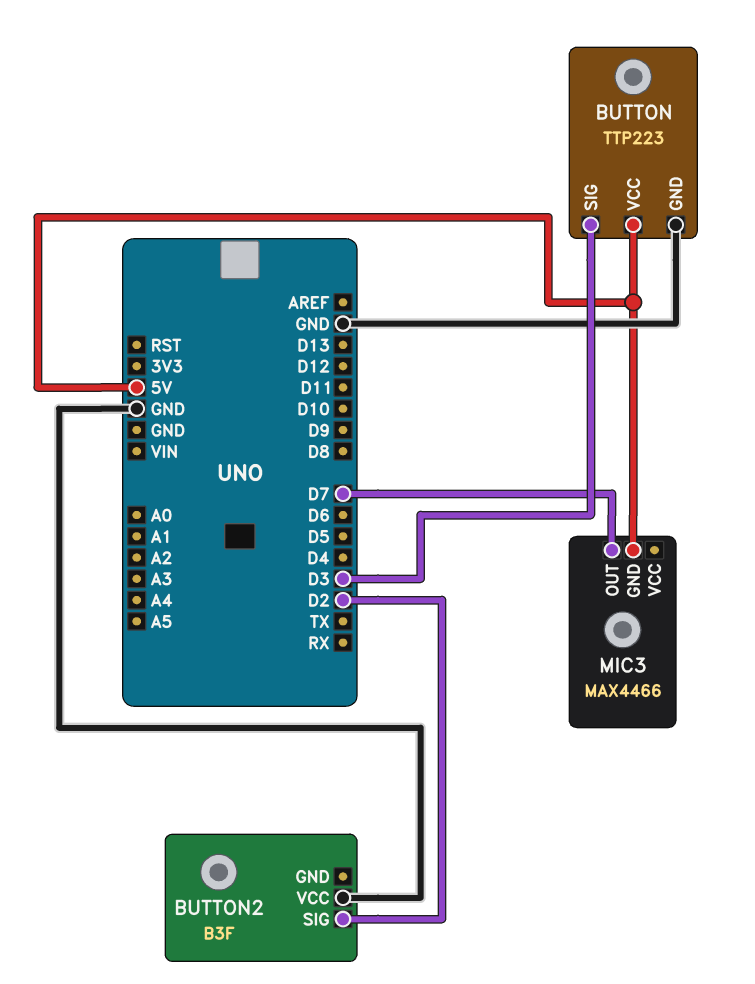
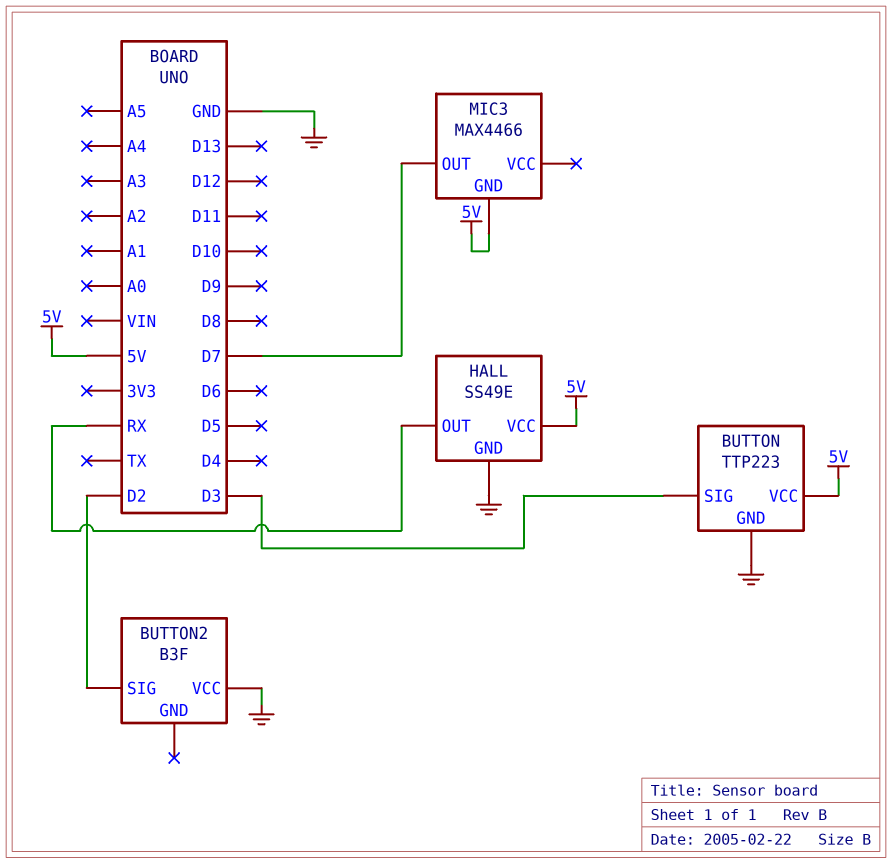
HALL: none -> SS49E
HALL pin GND: none -> GND
HALL pin OUT: none -> RX
HALL pin VCC: none -> 5V

